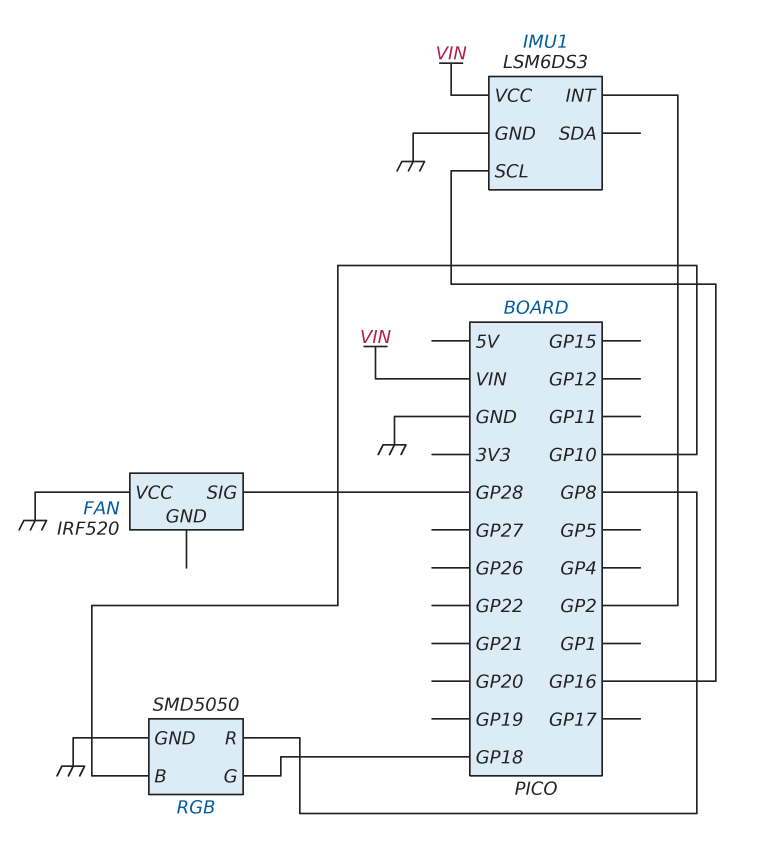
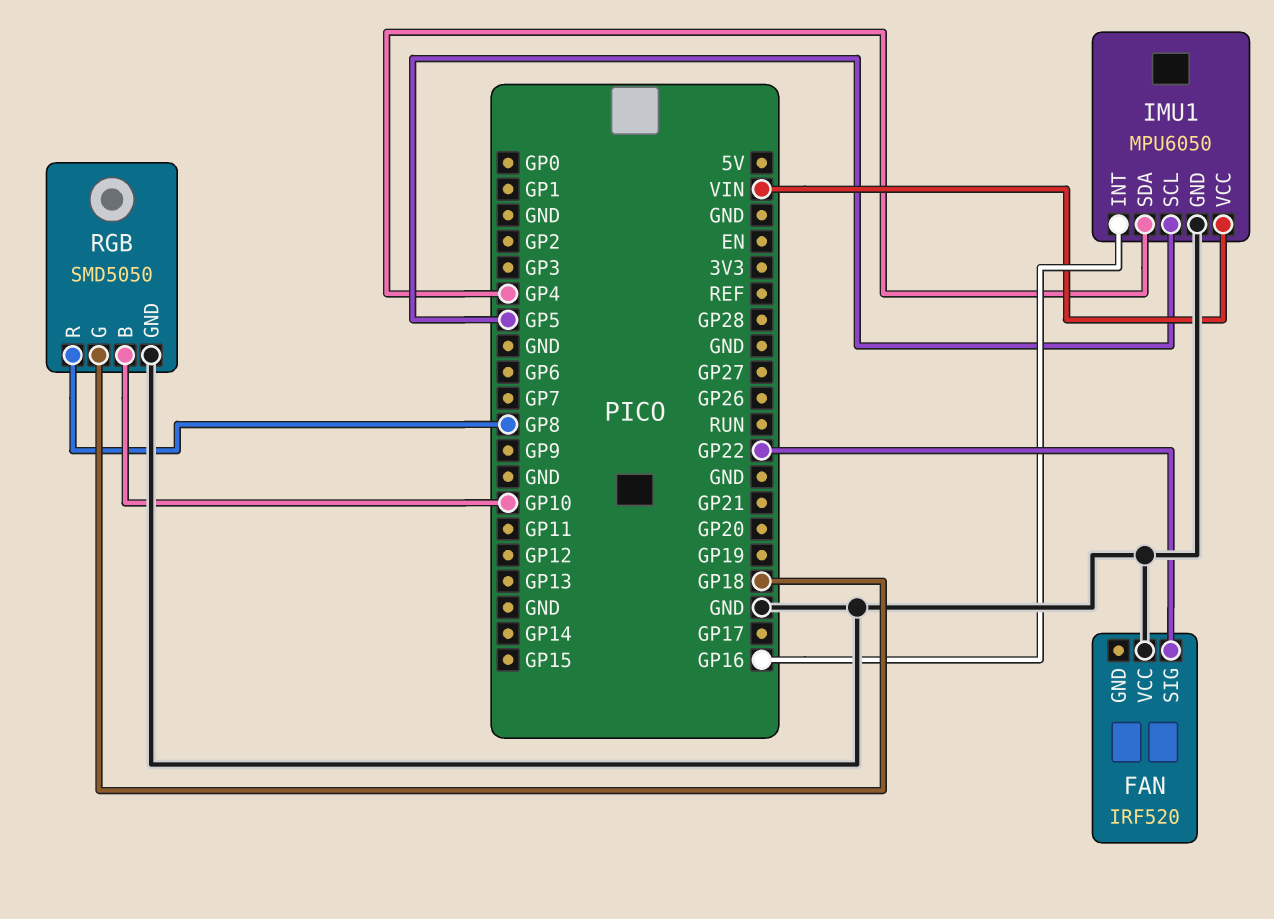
FAN pin SIG: GP28 -> GP22
IMU1: LSM6DS3 -> MPU6050
IMU1 pin INT: GP2 -> GP16
IMU1 pin SCL: GP16 -> GP5
IMU1 pin SDA: none -> GP4

